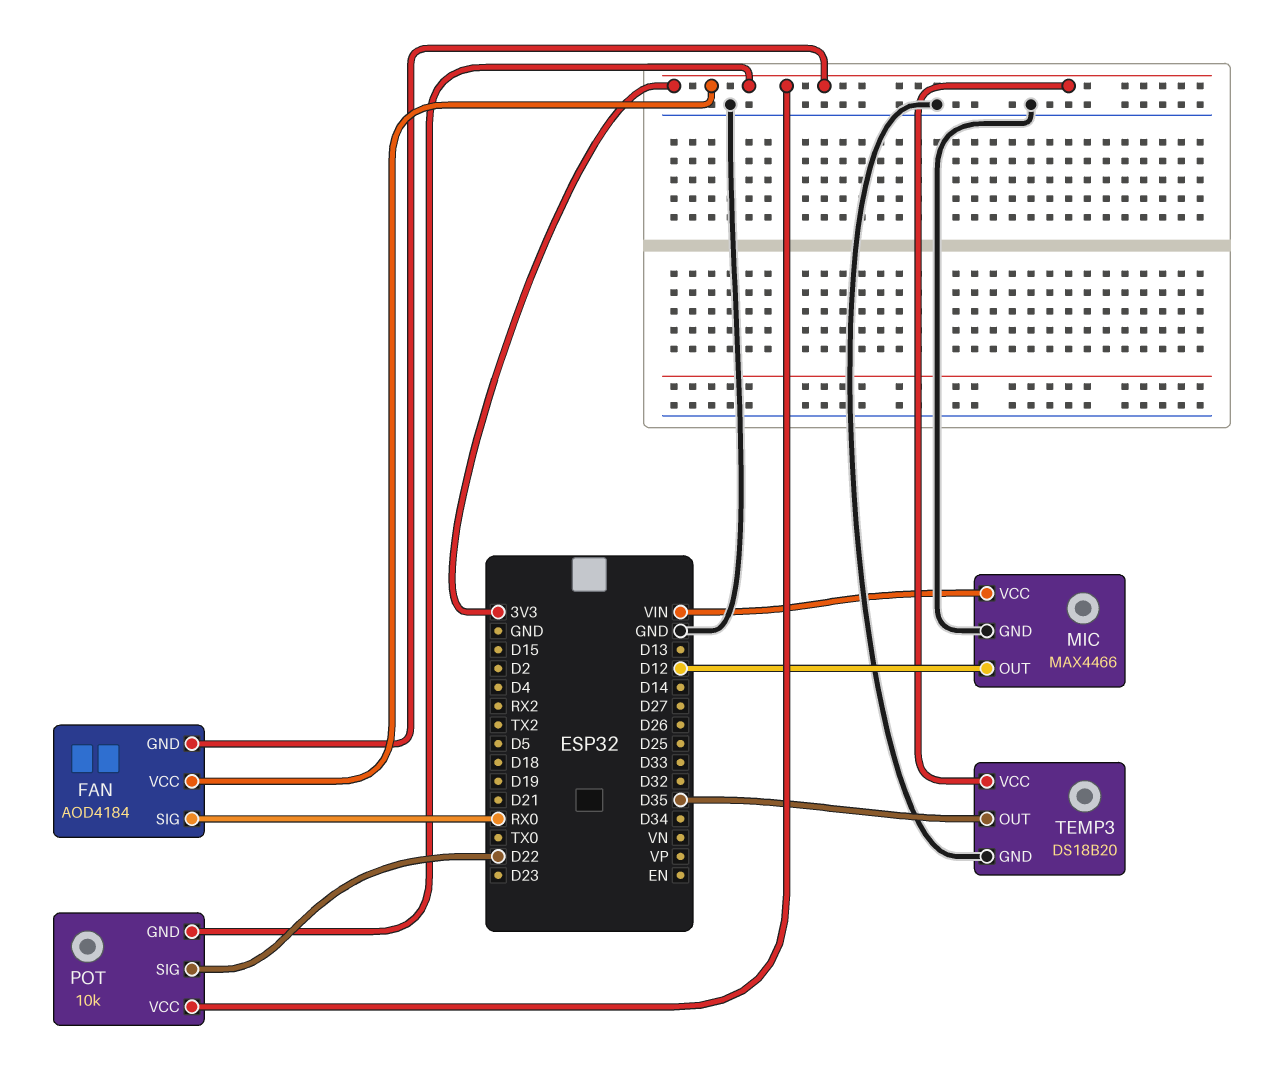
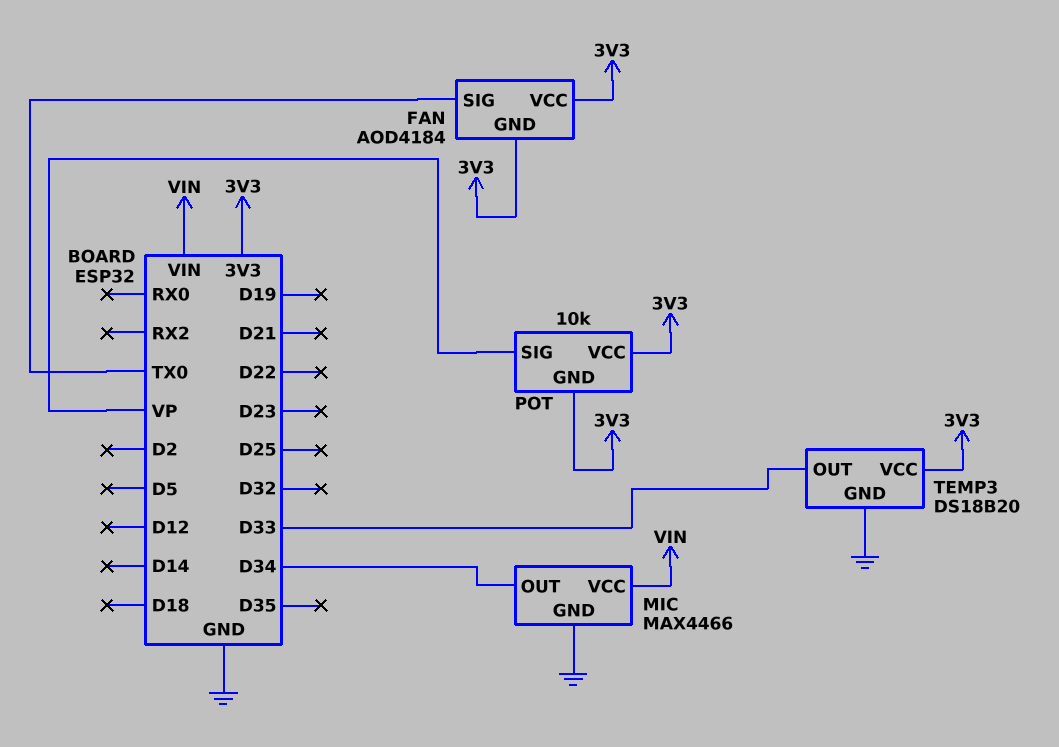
FAN pin SIG: RX0 -> TX0
MIC pin OUT: D12 -> D34
POT pin SIG: D22 -> VP
TEMP3 pin OUT: D35 -> D33

